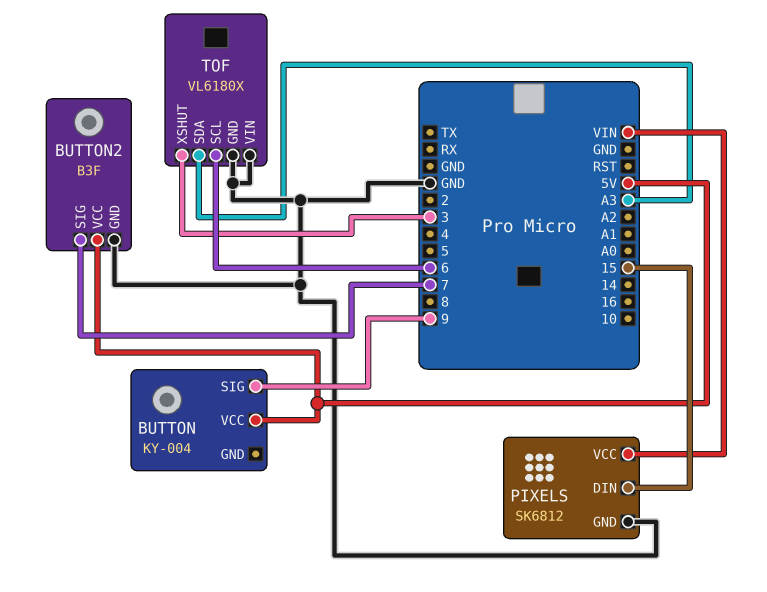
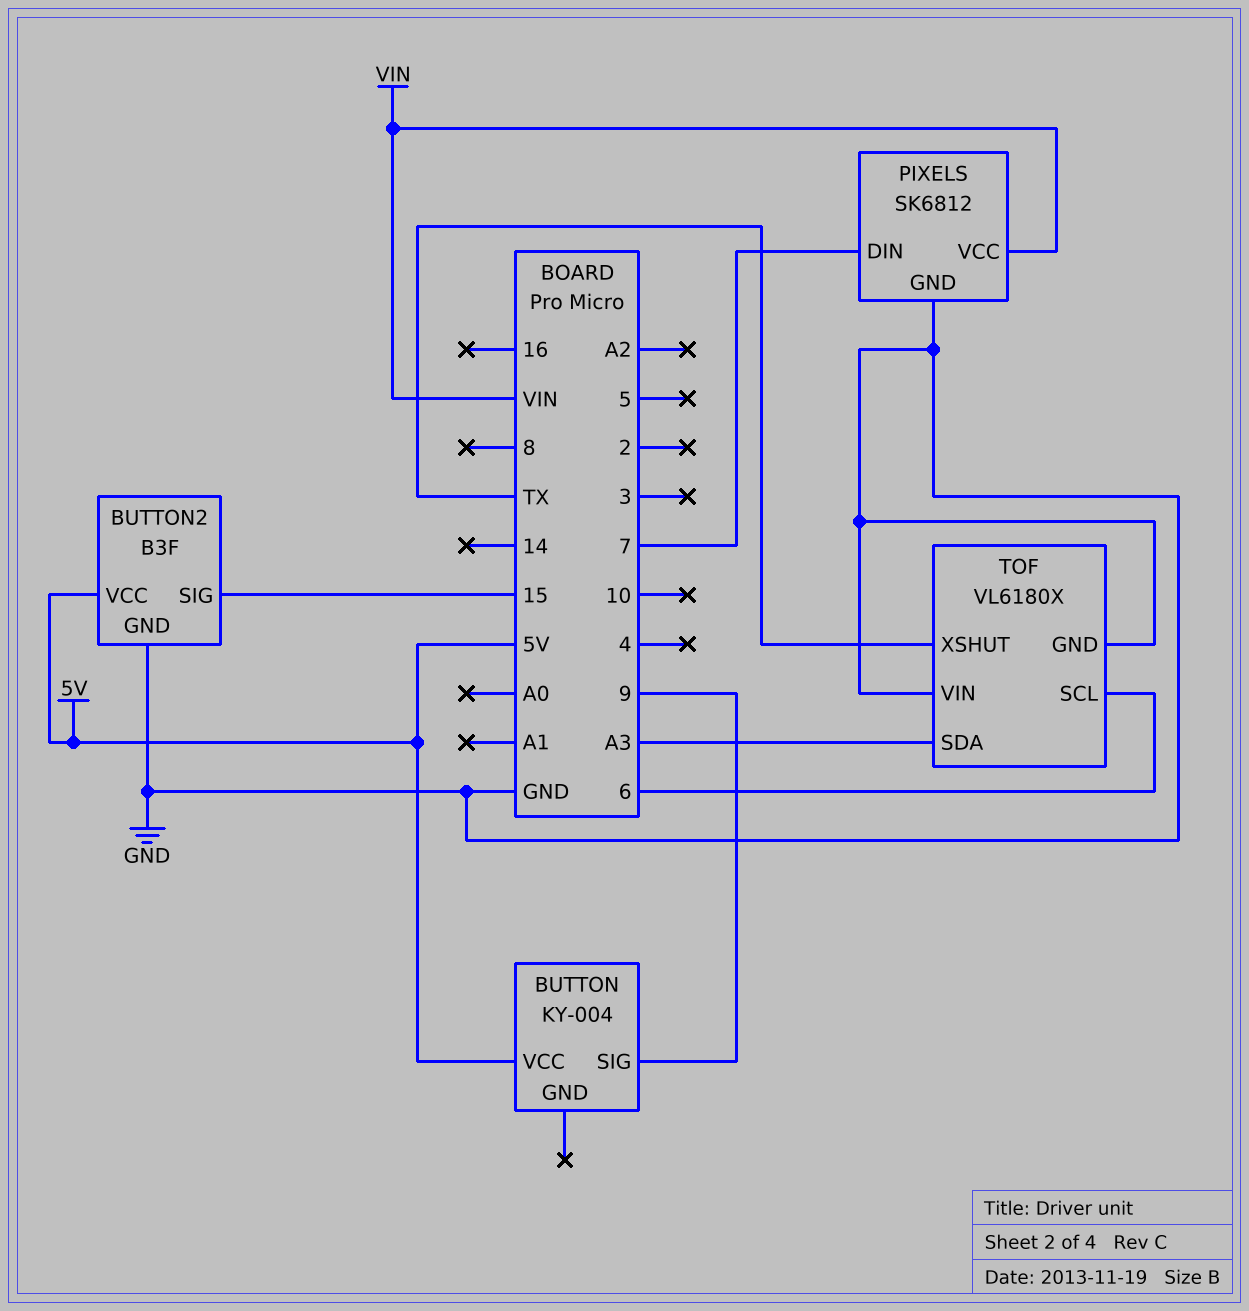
BUTTON2 pin SIG: 7 -> 15
PIXELS pin DIN: 15 -> 7
TOF pin XSHUT: 3 -> TX

